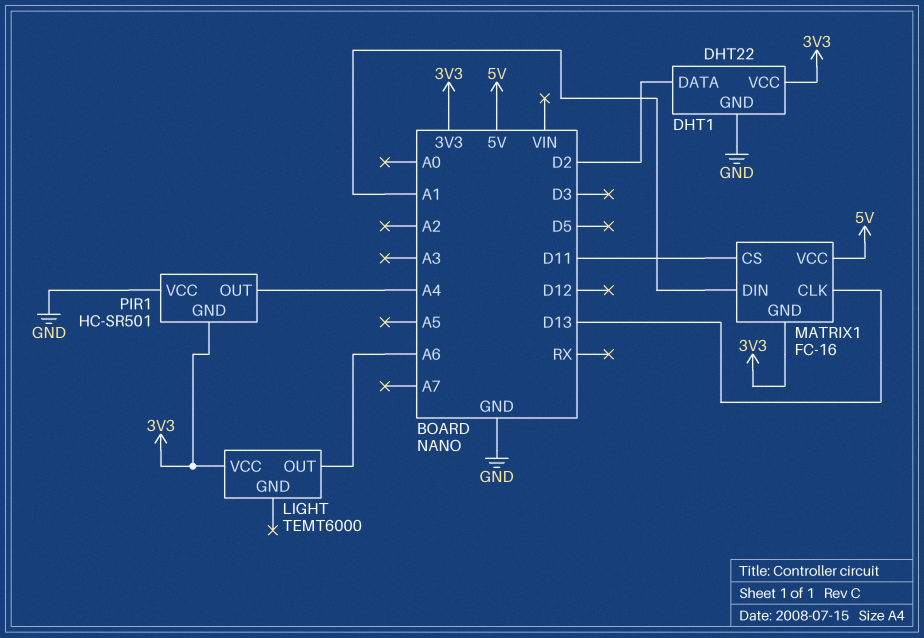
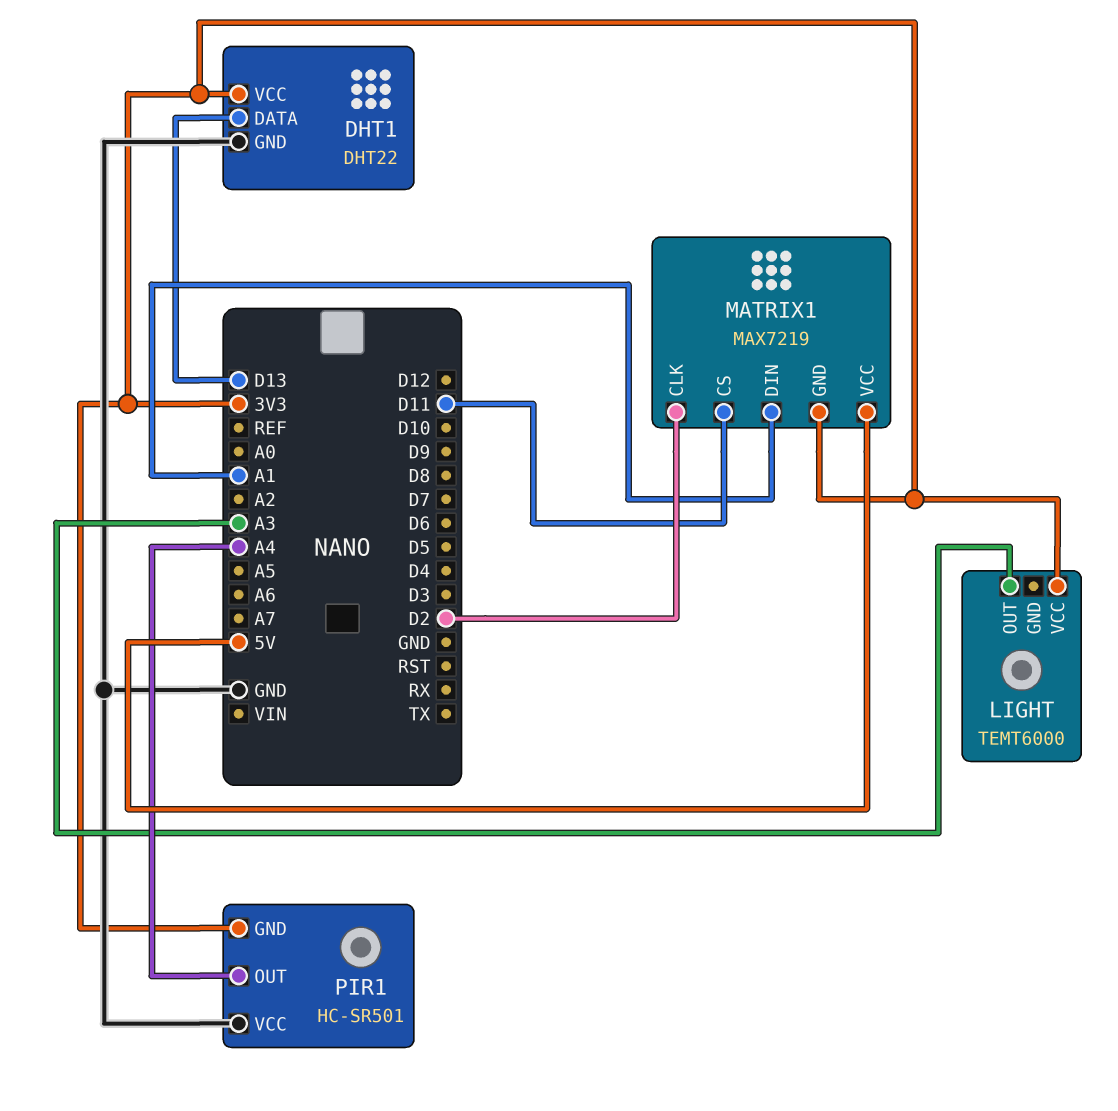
DHT1 pin DATA: D2 -> D13
LIGHT pin OUT: A6 -> A3
MATRIX1: FC-16 -> MAX7219
MATRIX1 pin CLK: D13 -> D2

